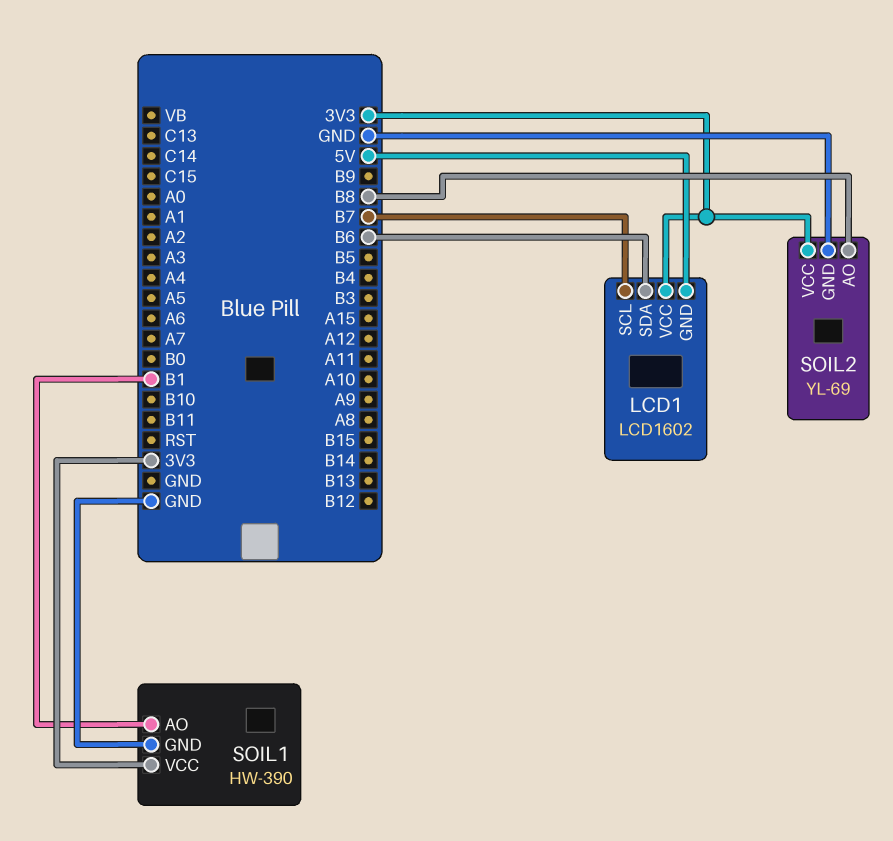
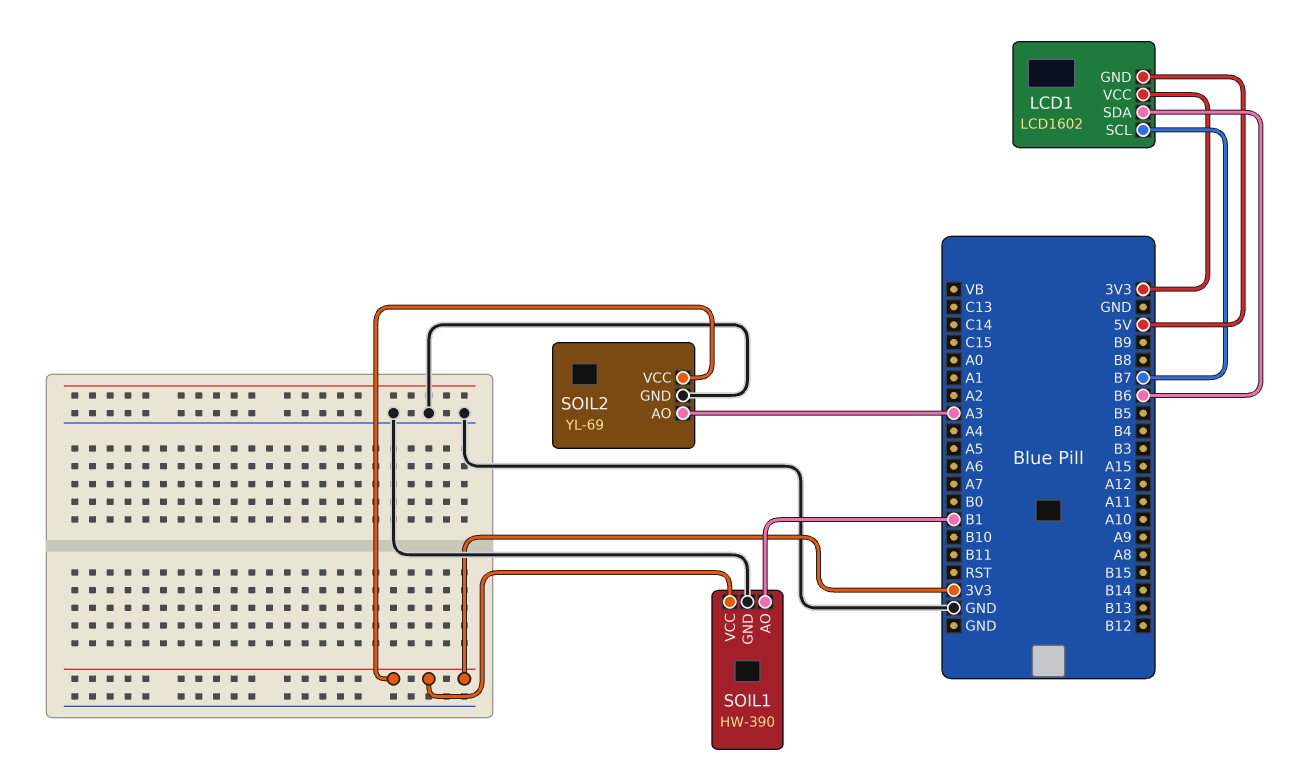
SOIL2 pin AO: B8 -> A3

